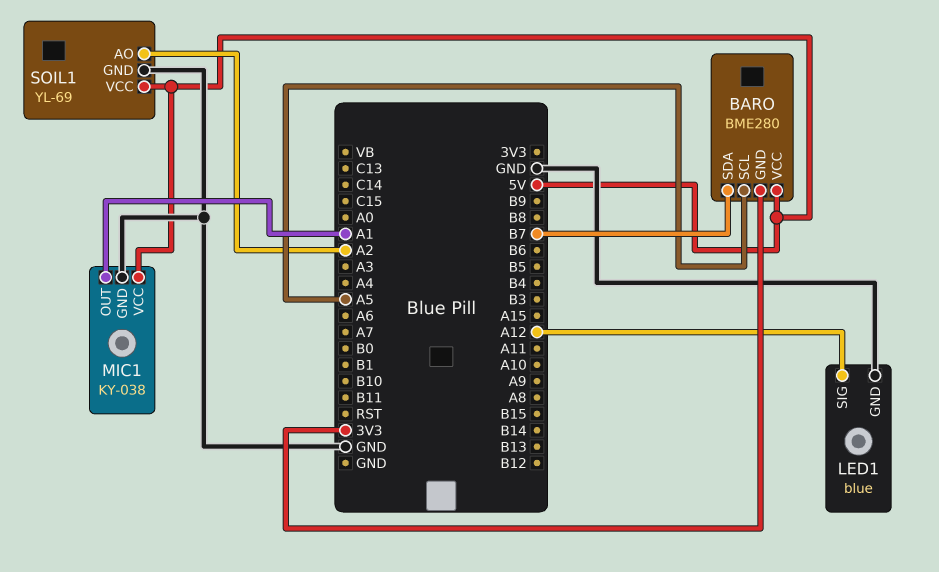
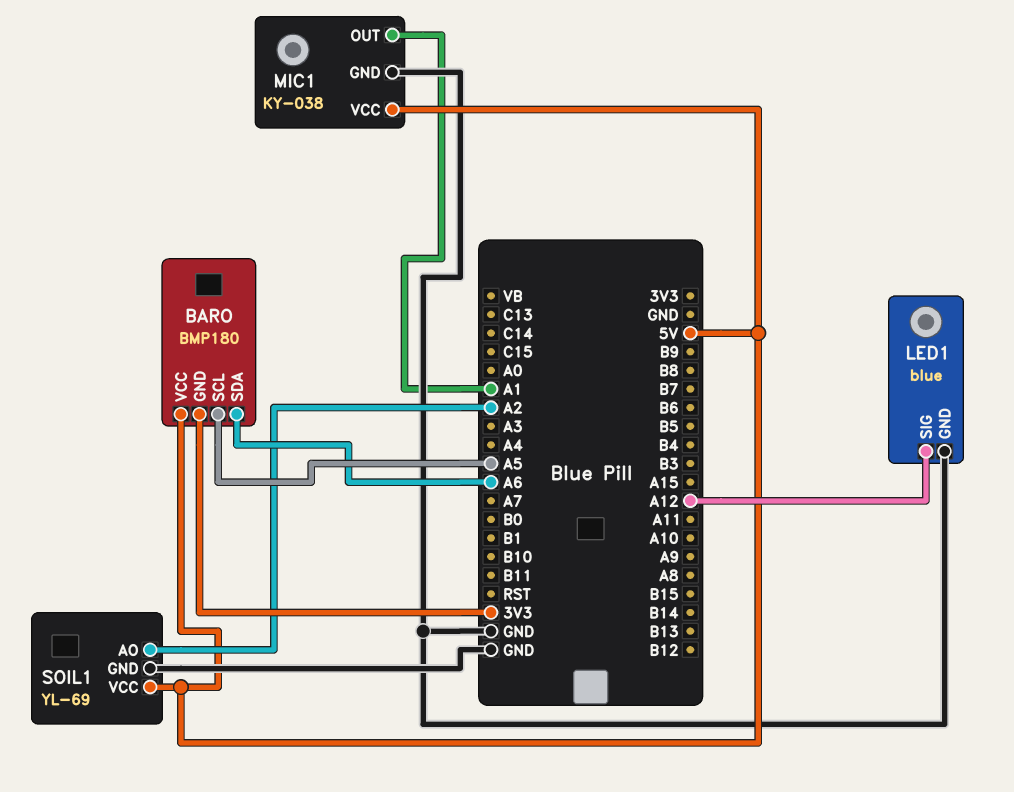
BARO: BME280 -> BMP180
BARO pin SDA: B7 -> A6

